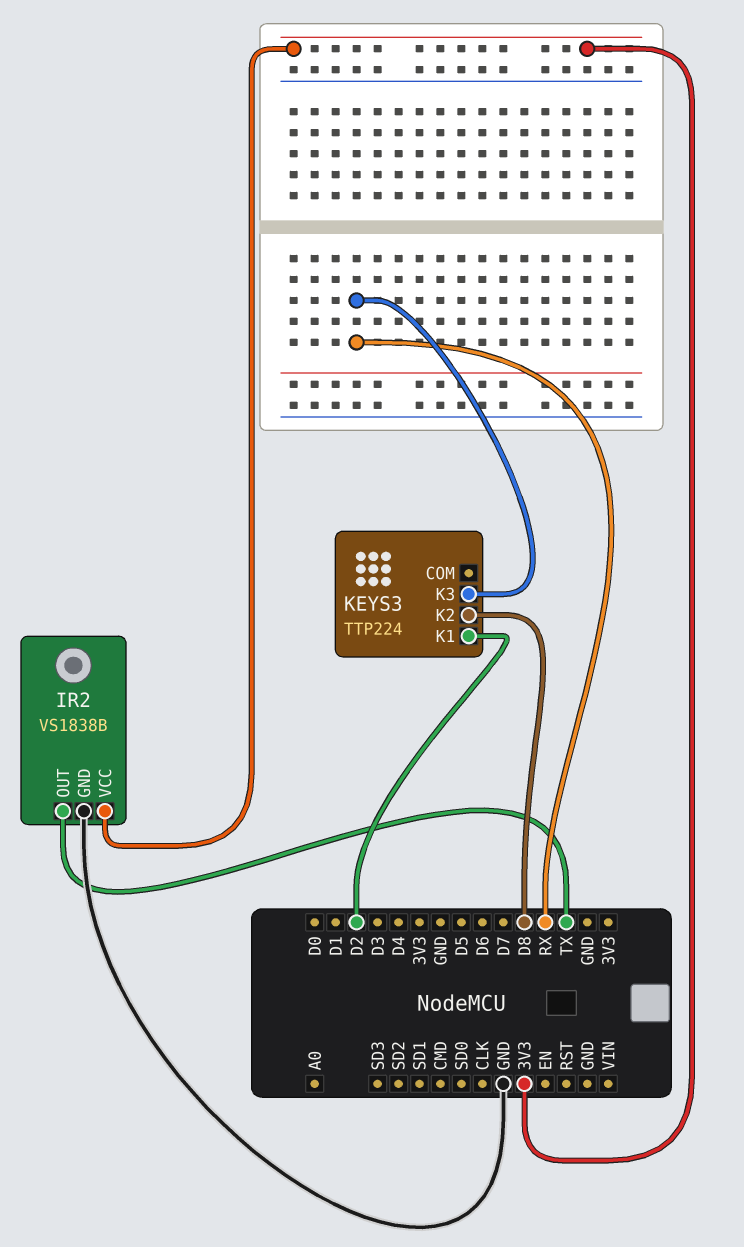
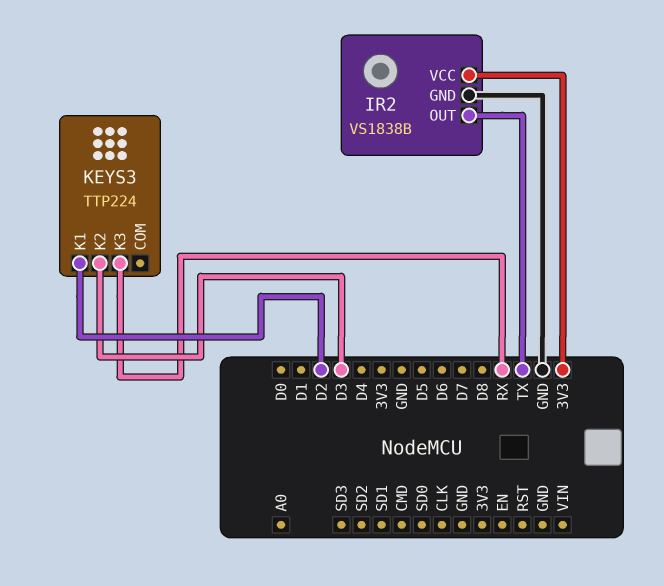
KEYS3 pin K2: D8 -> D3

